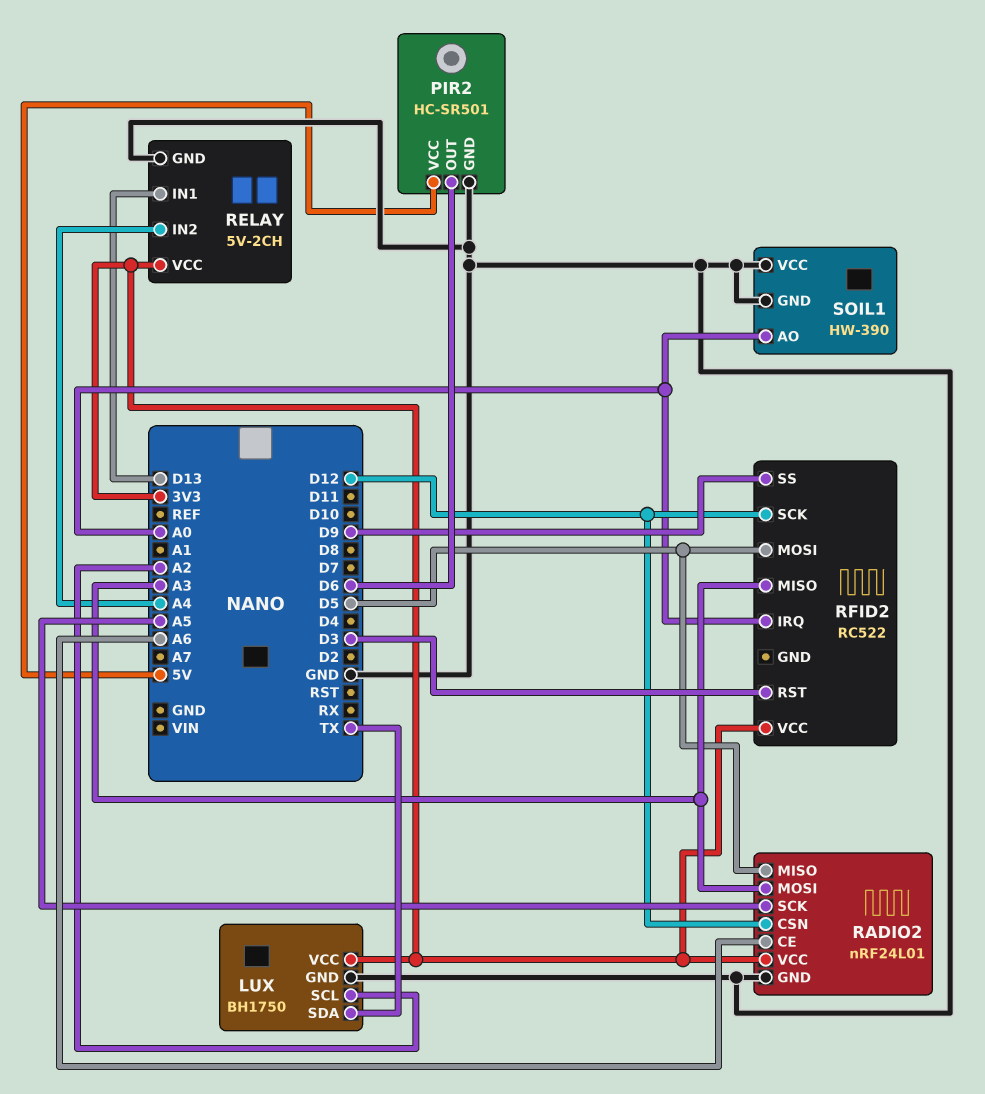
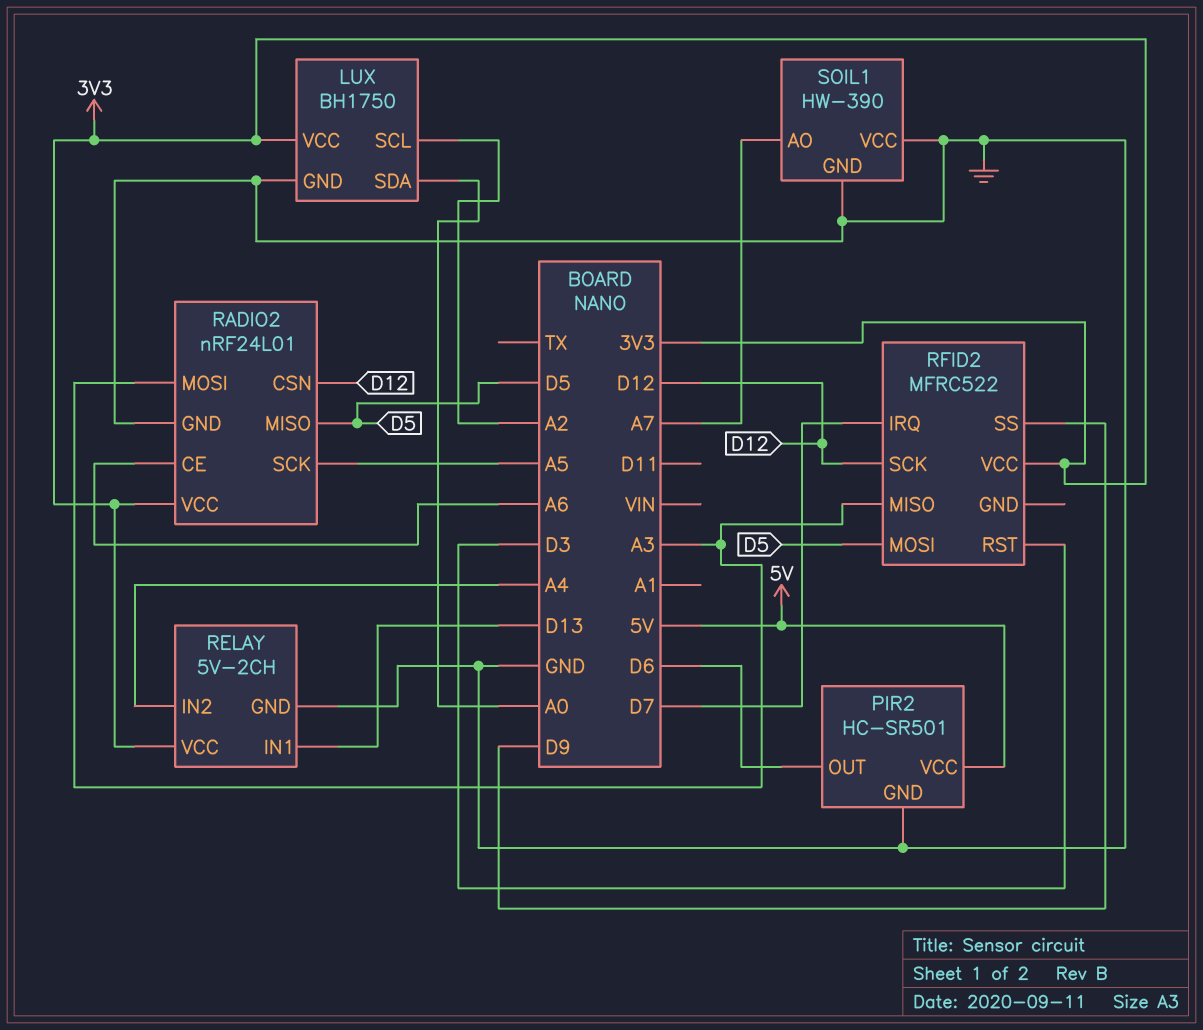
LUX pin SDA: TX -> A0
RFID2: RC522 -> MFRC522
RFID2 pin IRQ: A0 -> D7
SOIL1 pin AO: A0 -> A7

